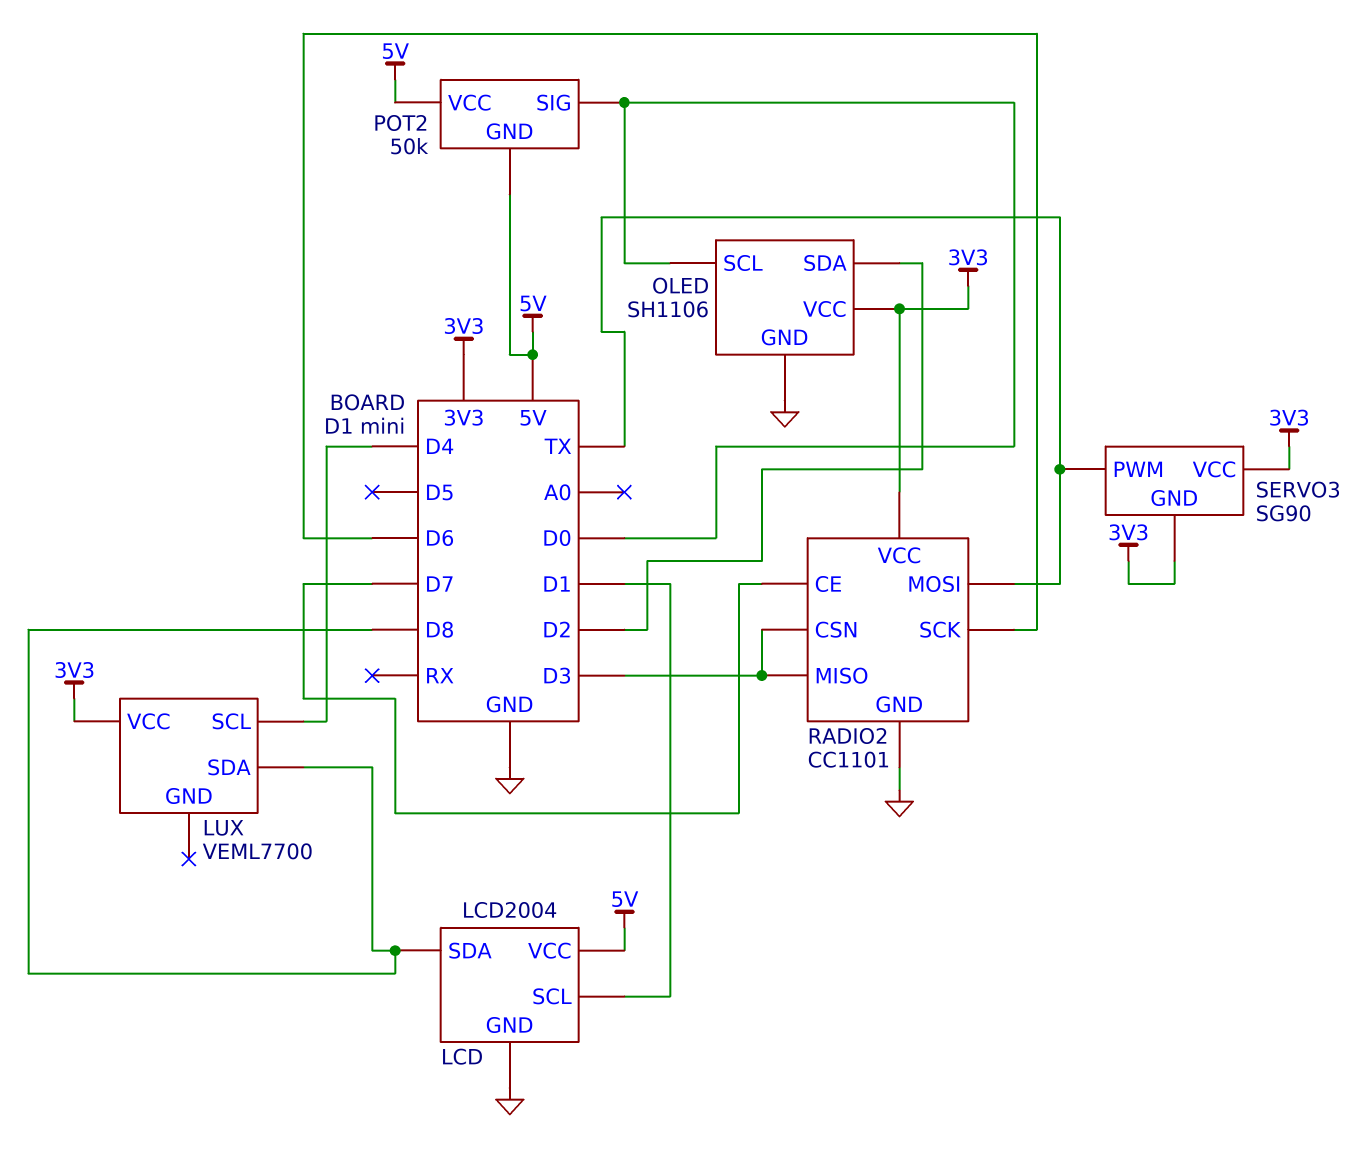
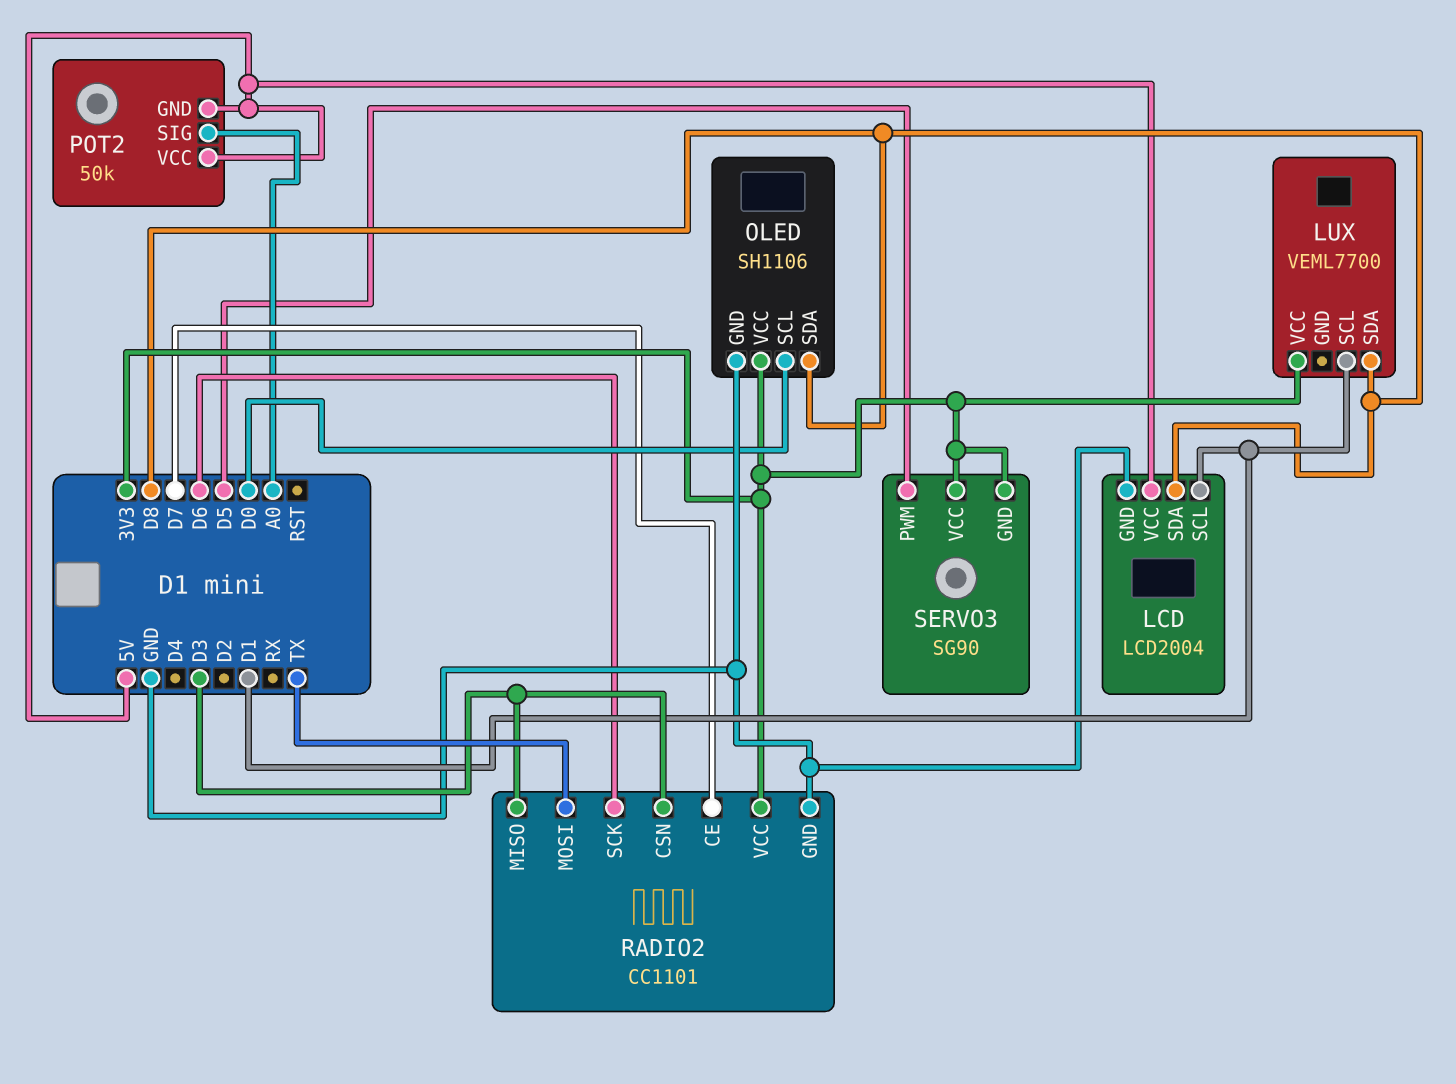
LUX pin SCL: D4 -> D1
OLED pin SDA: D2 -> D8
POT2 pin SIG: D0 -> A0
SERVO3 pin PWM: TX -> D5

